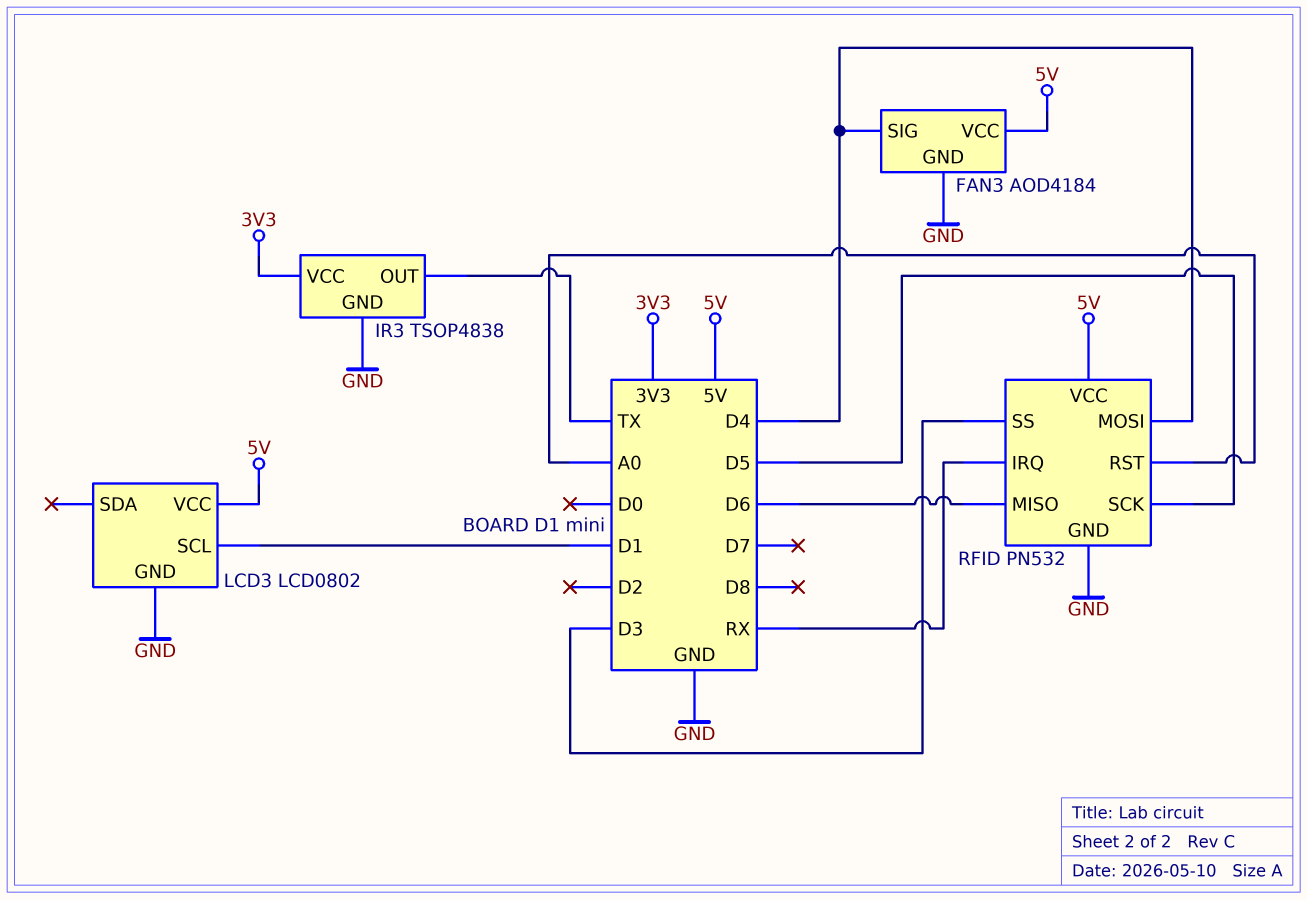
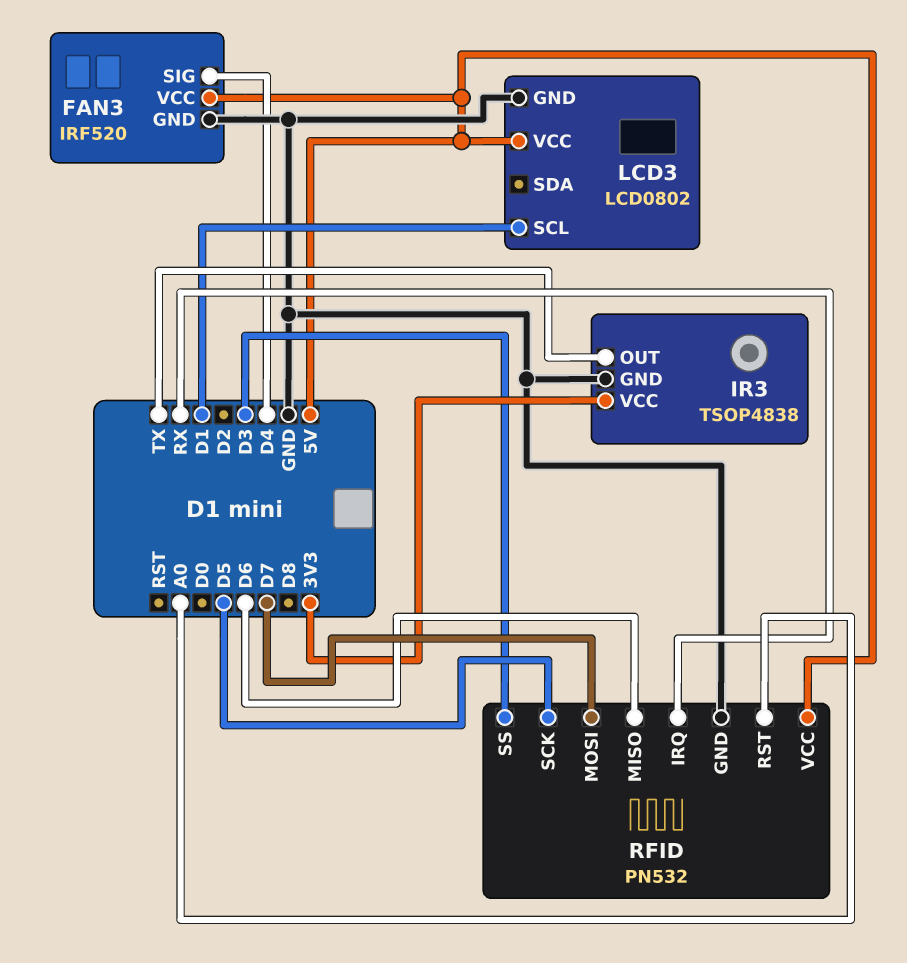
FAN3: AOD4184 -> IRF520
RFID pin MOSI: D4 -> D7

